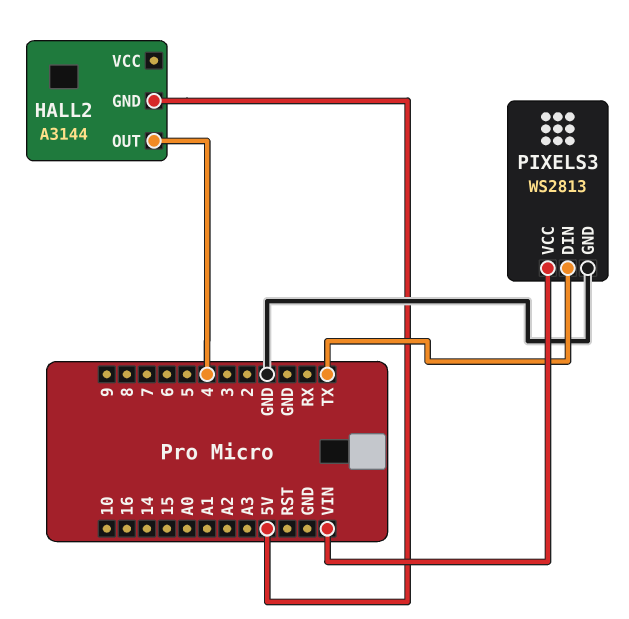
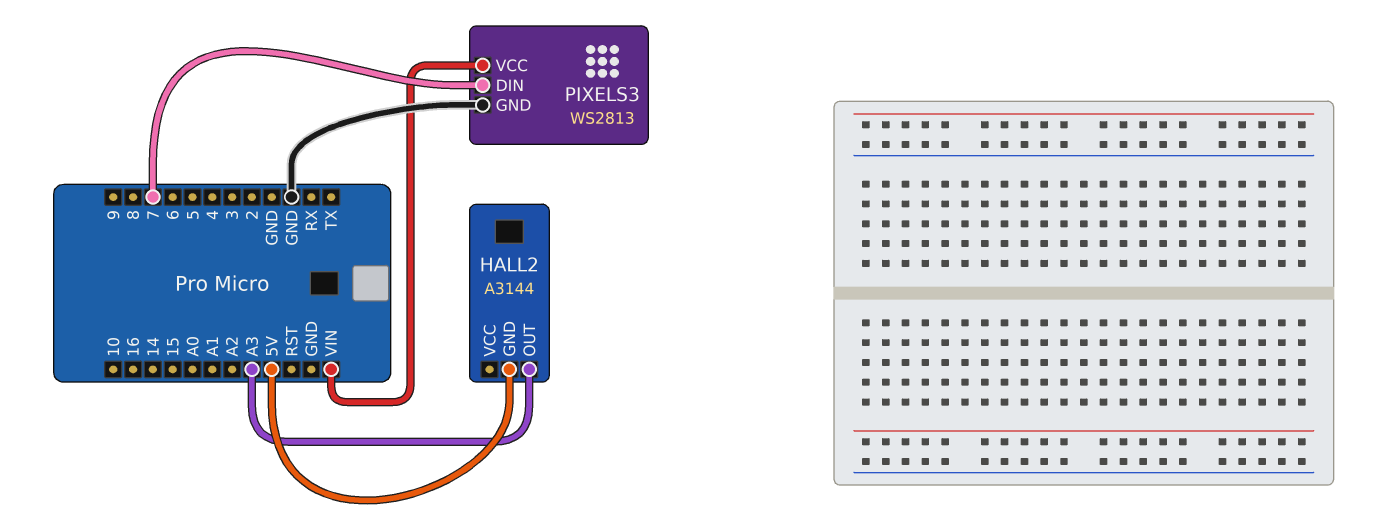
HALL2 pin OUT: 4 -> A3
PIXELS3 pin DIN: TX -> 7

